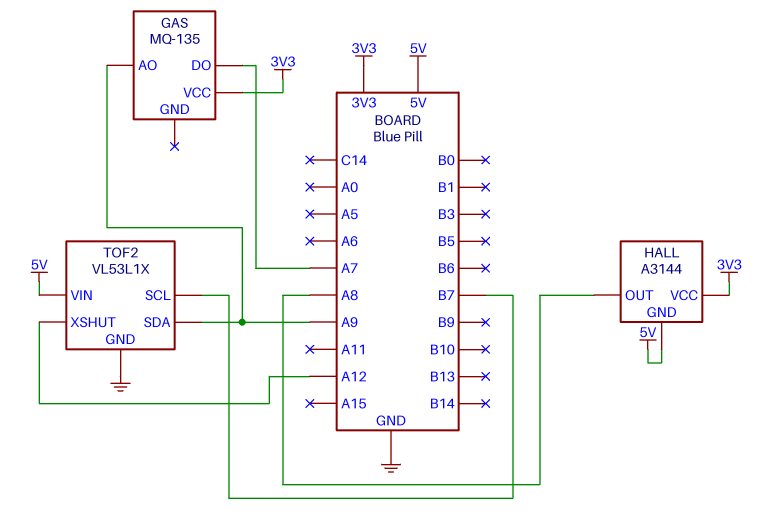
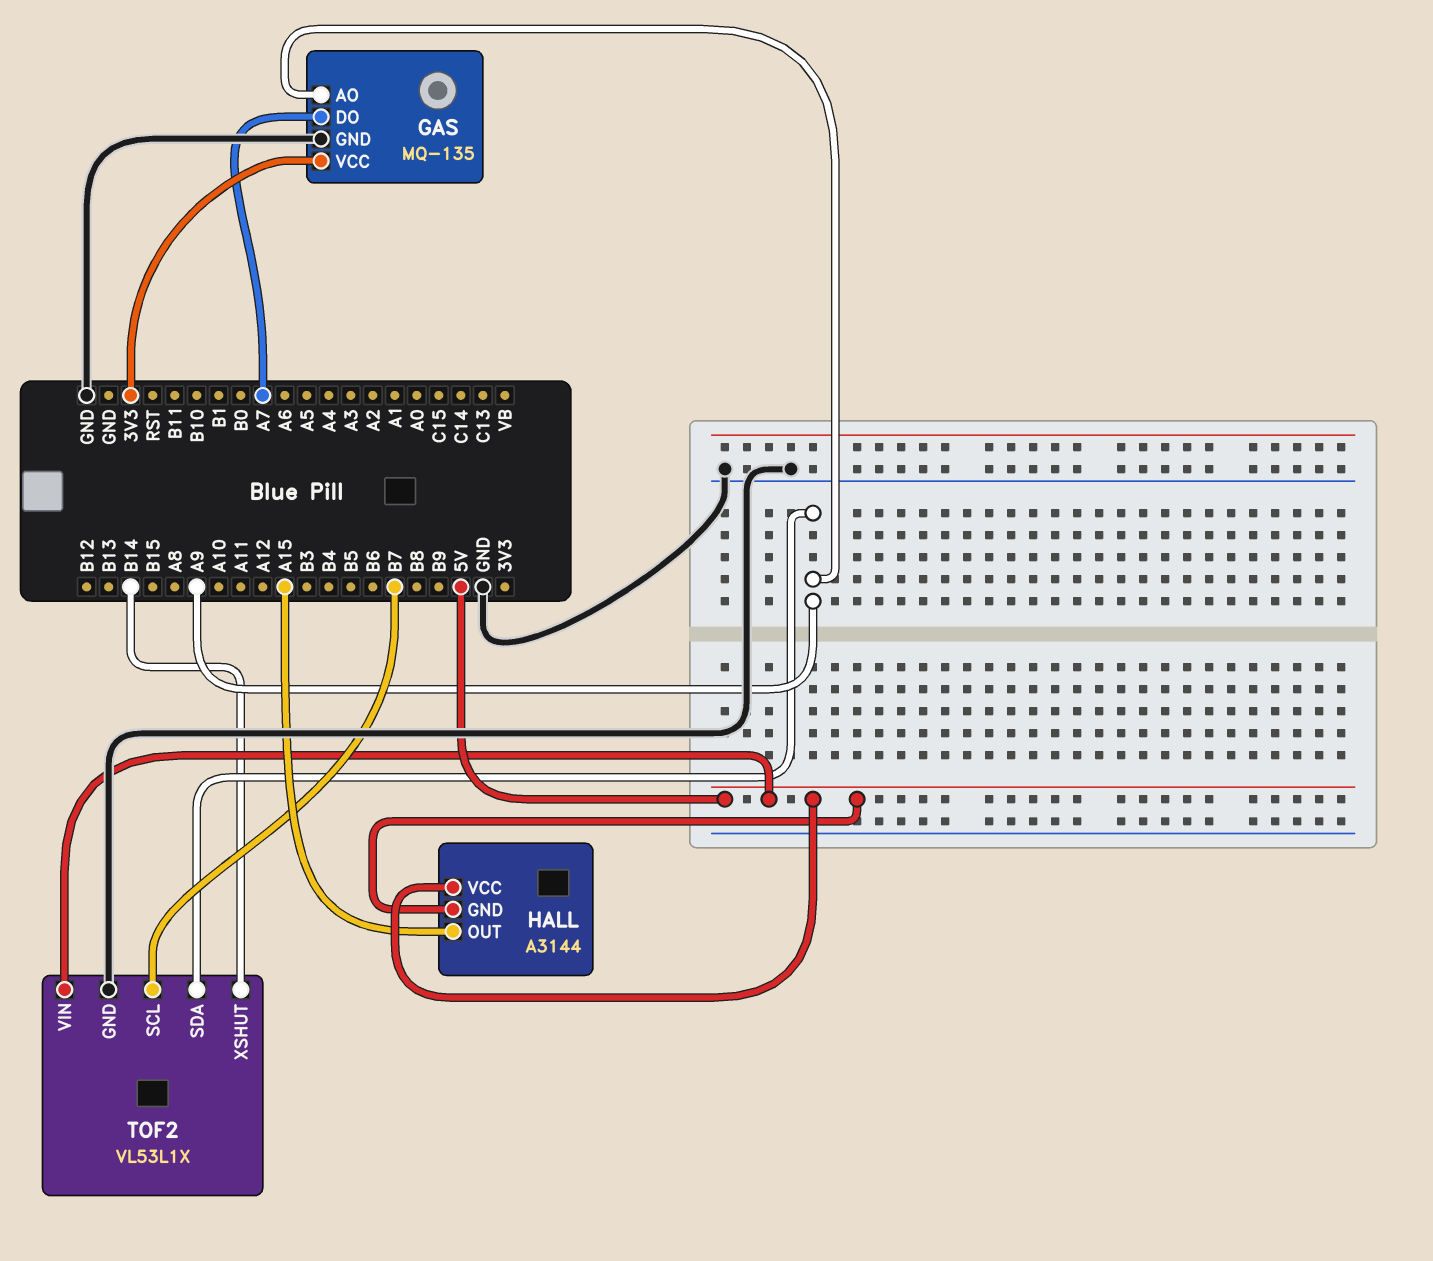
GAS pin GND: none -> GND
HALL pin OUT: A8 -> A15
HALL pin VCC: 3V3 -> 5V
TOF2 pin XSHUT: A12 -> B14

